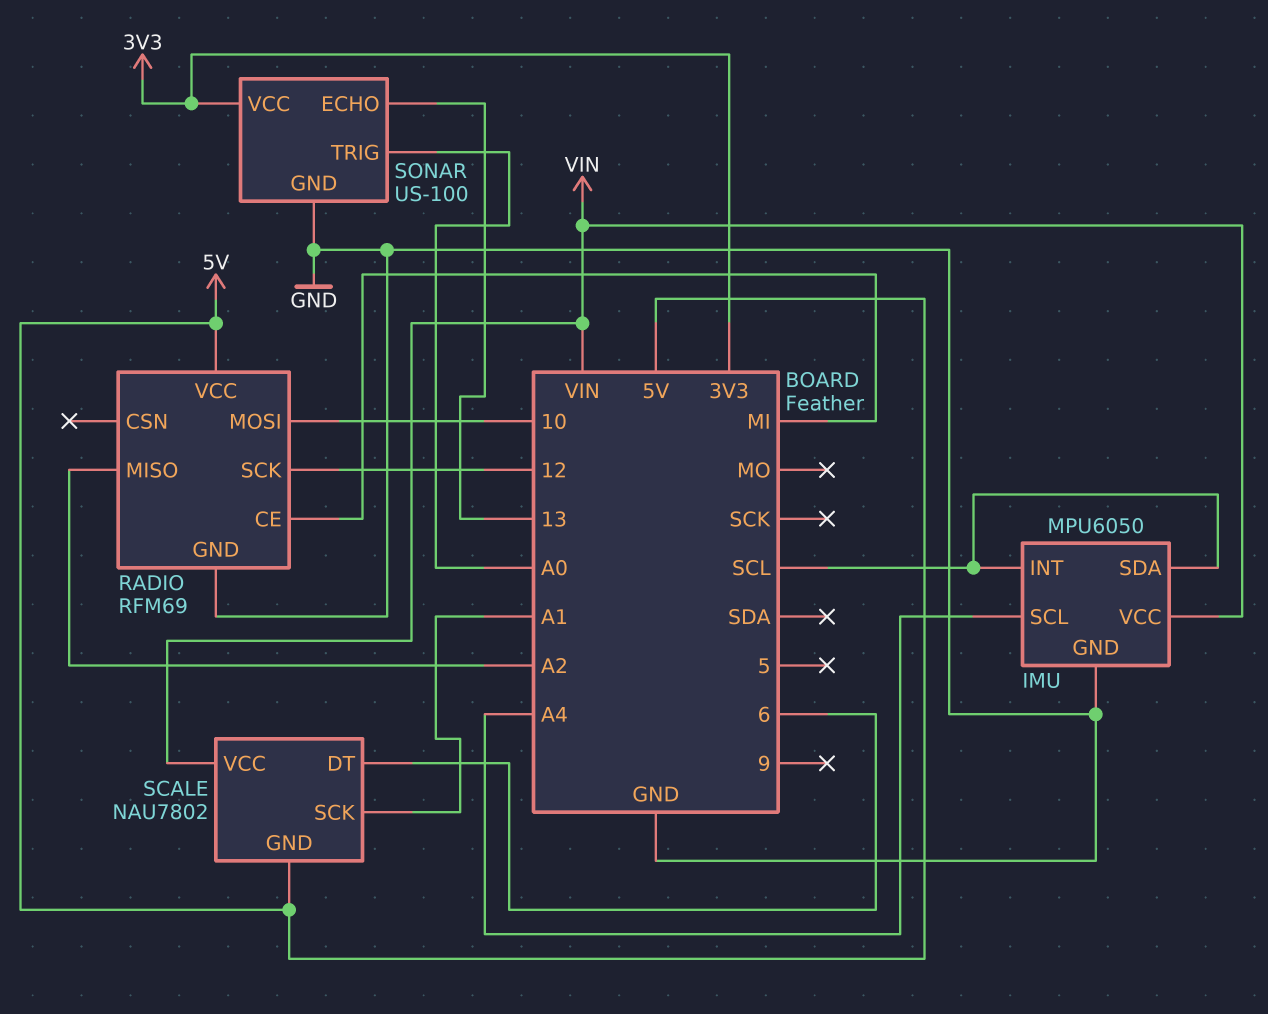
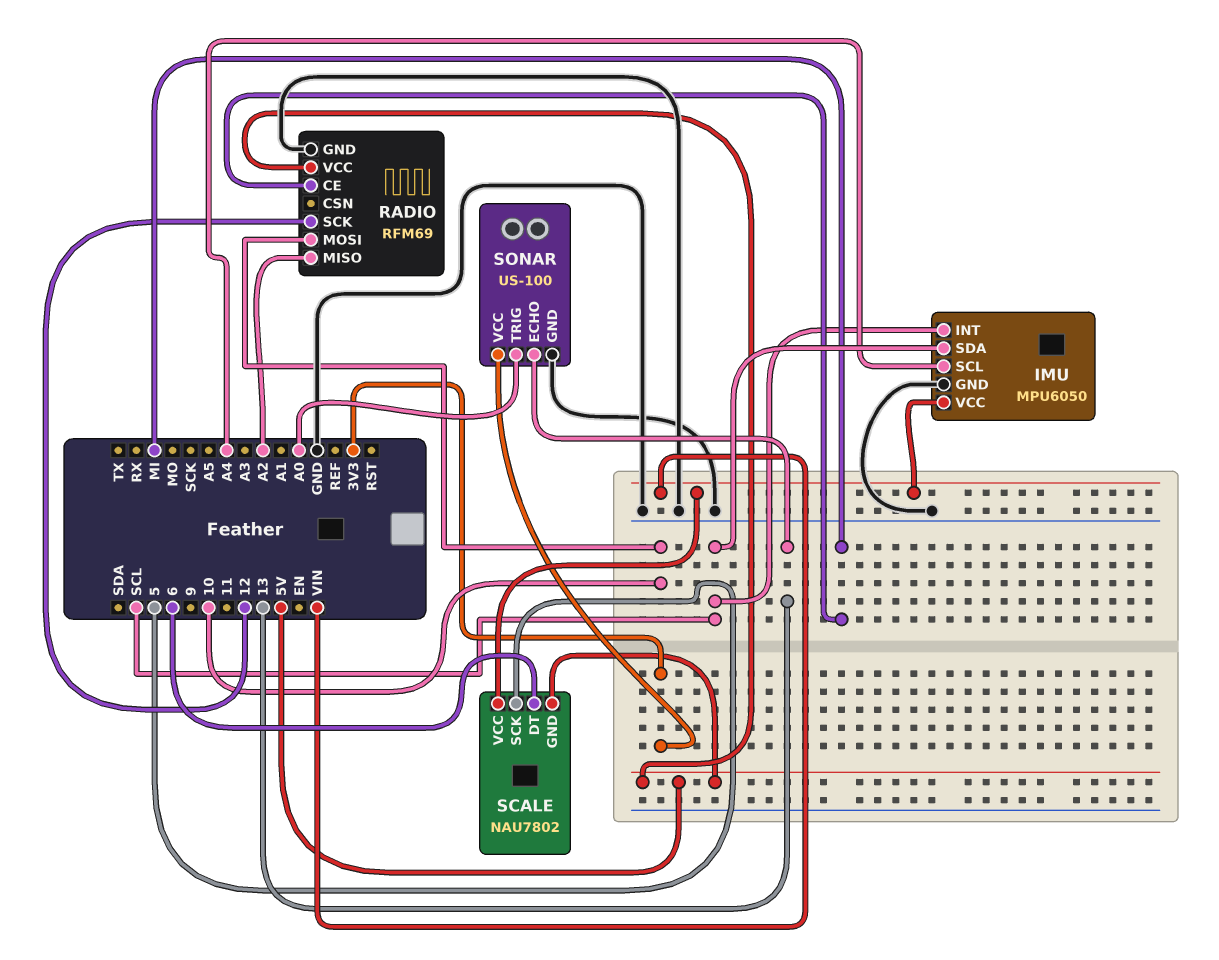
SCALE pin SCK: A1 -> 5

